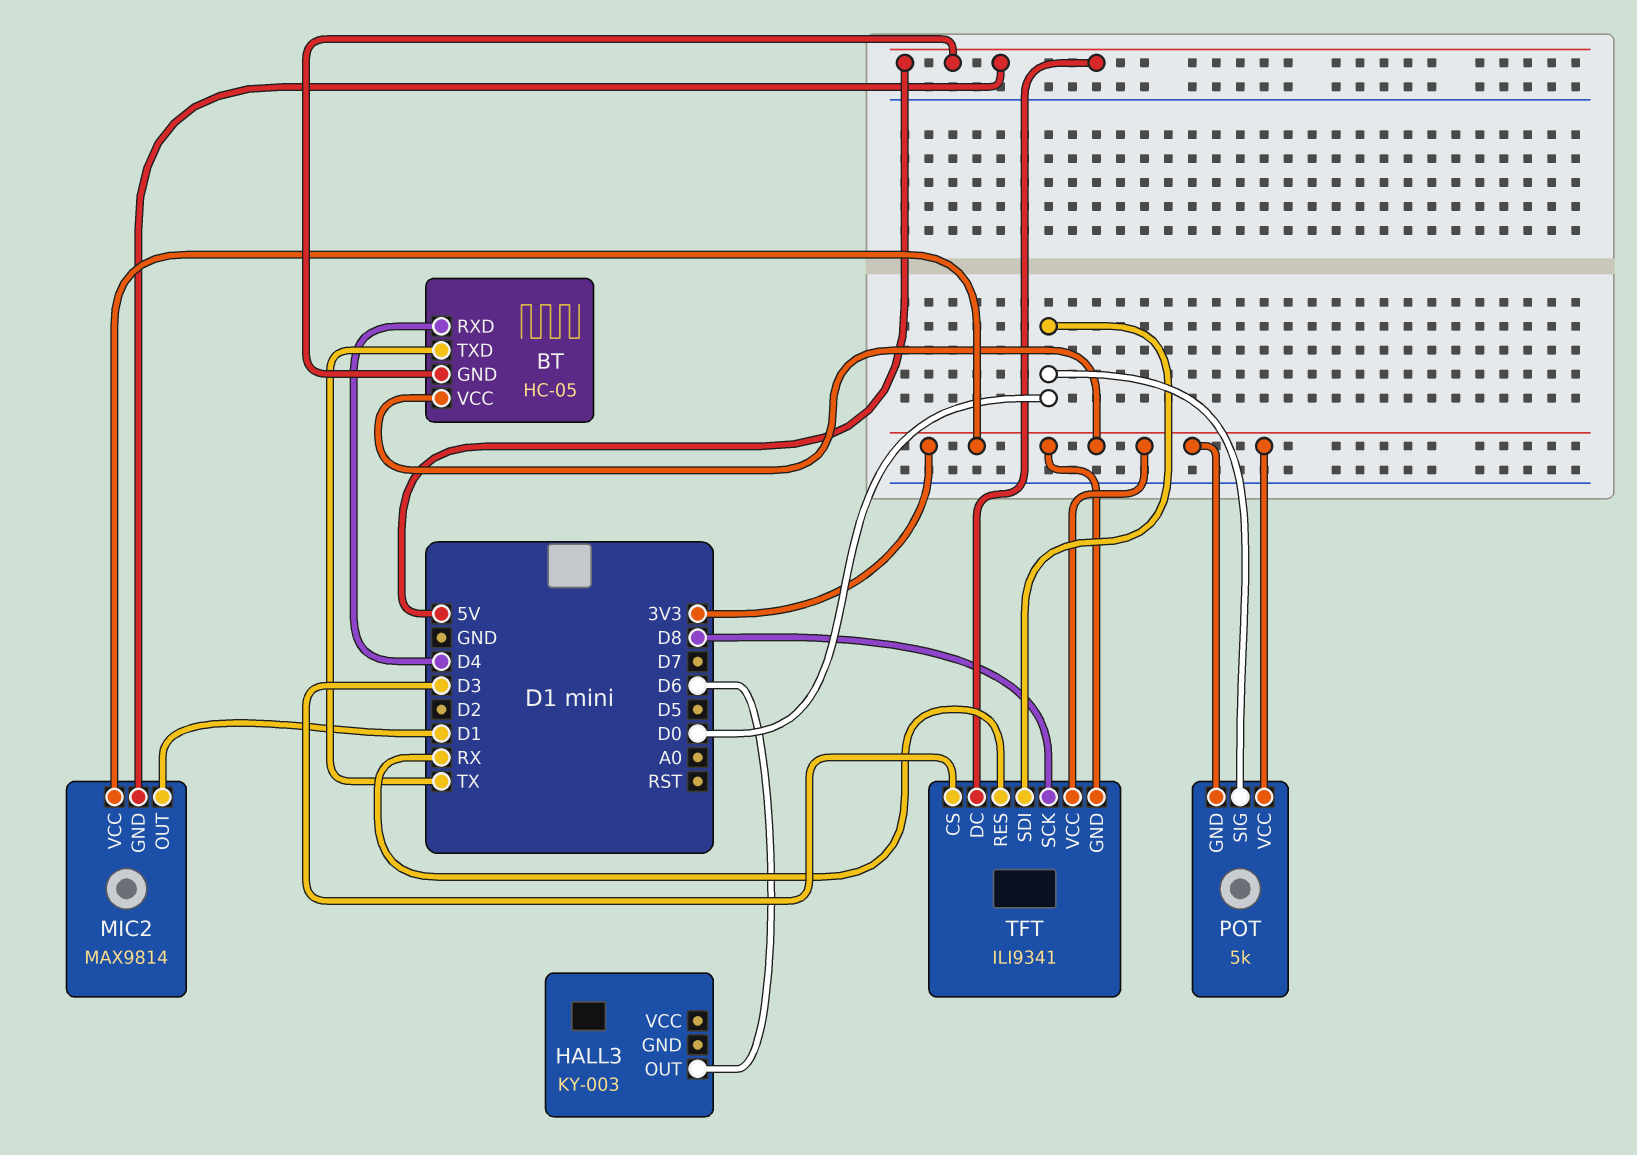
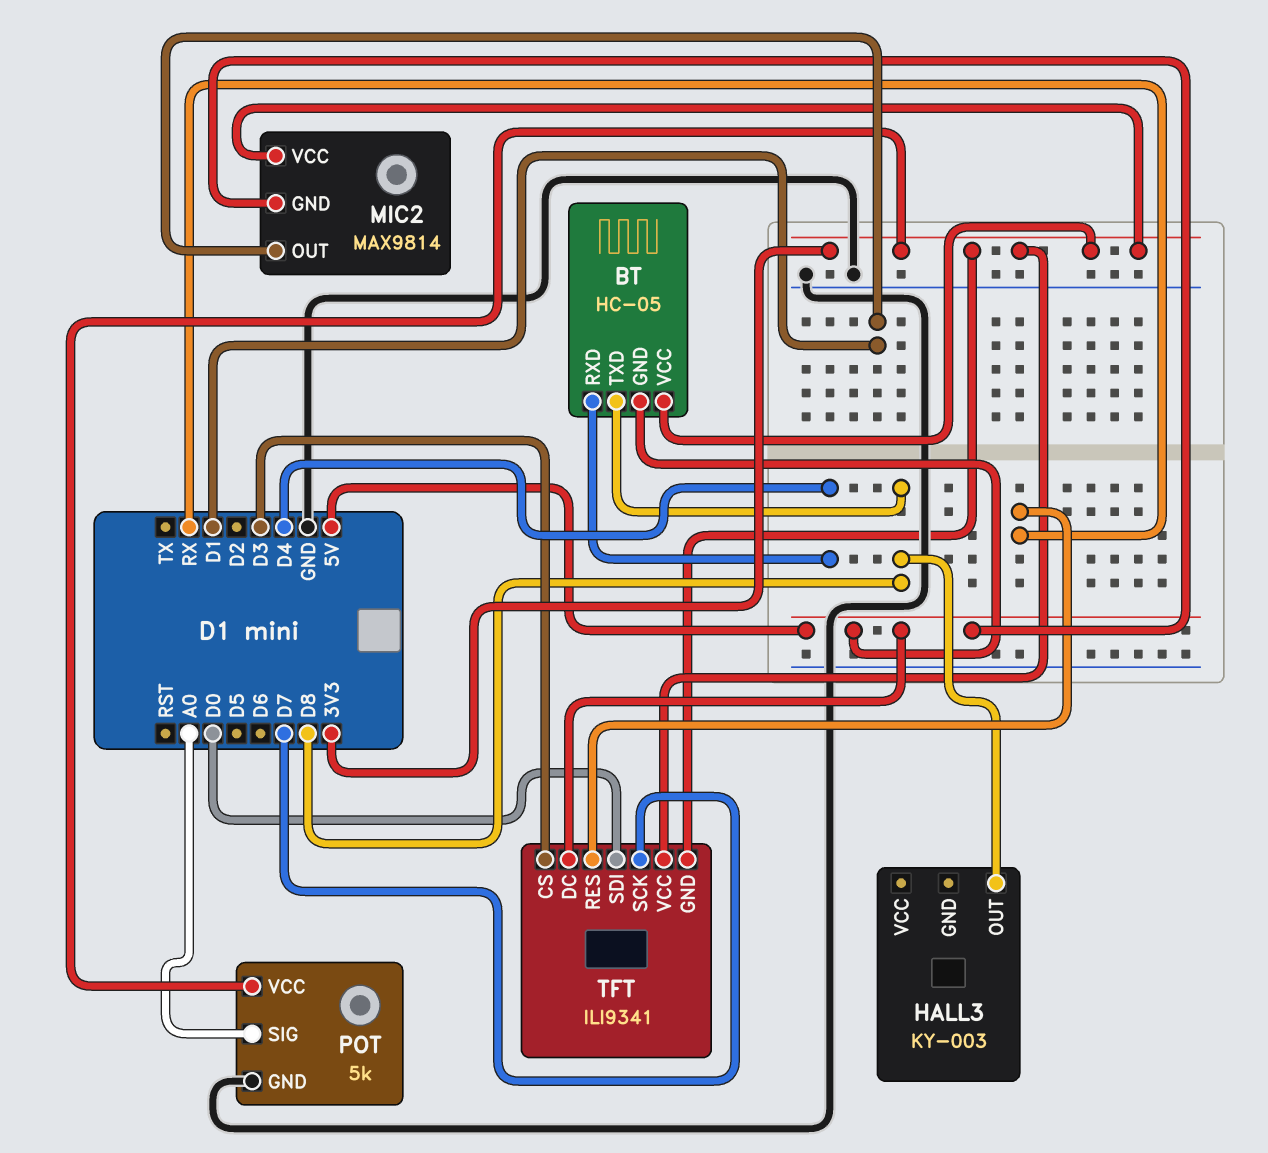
BT pin TXD: TX -> D8
HALL3 pin OUT: D6 -> D8
POT pin GND: 3V3 -> GND
POT pin SIG: D0 -> A0
TFT pin SCK: D8 -> D7

